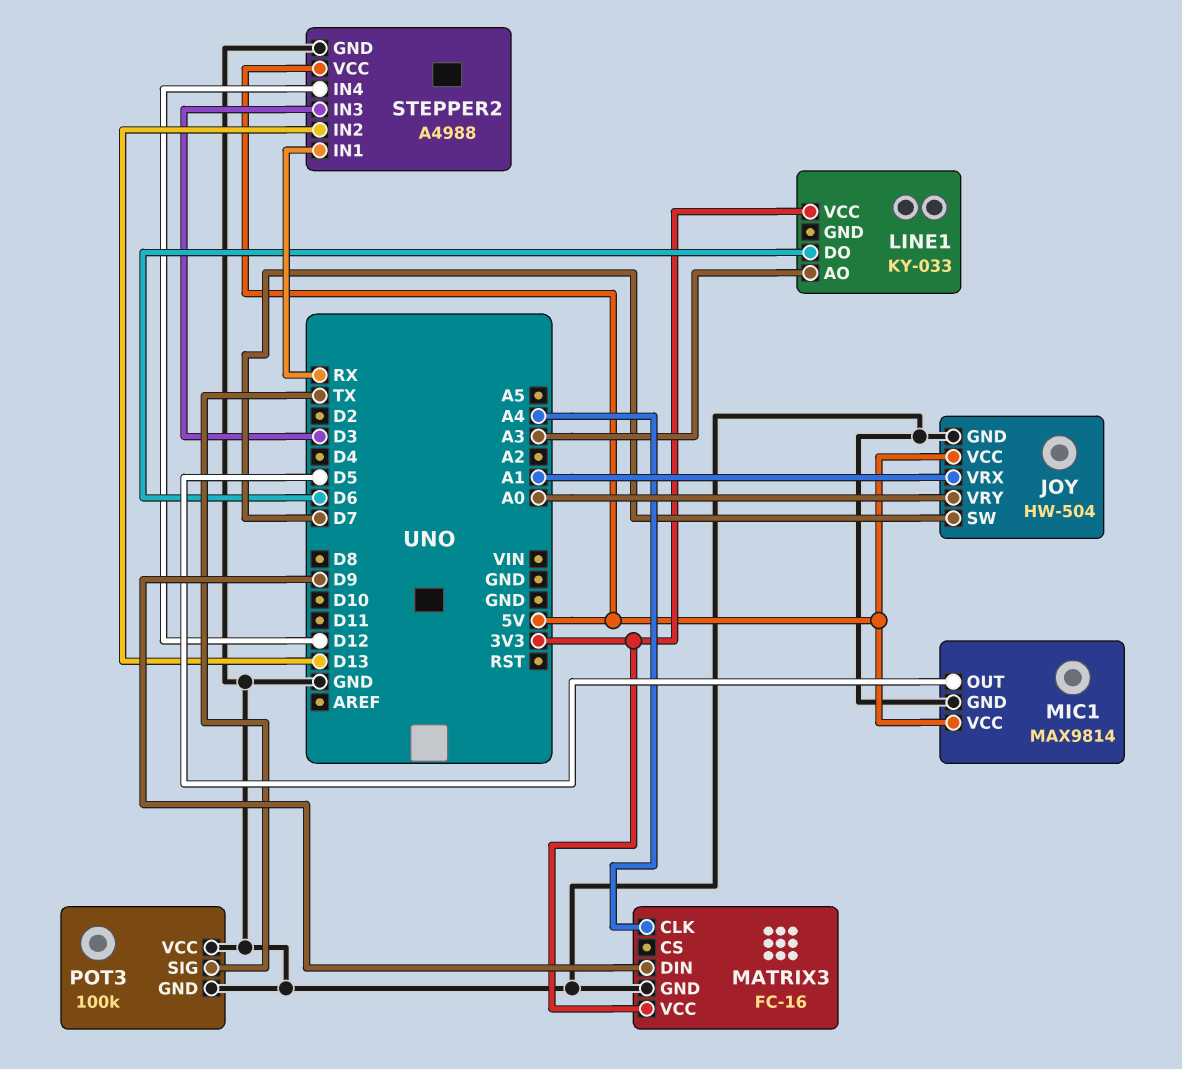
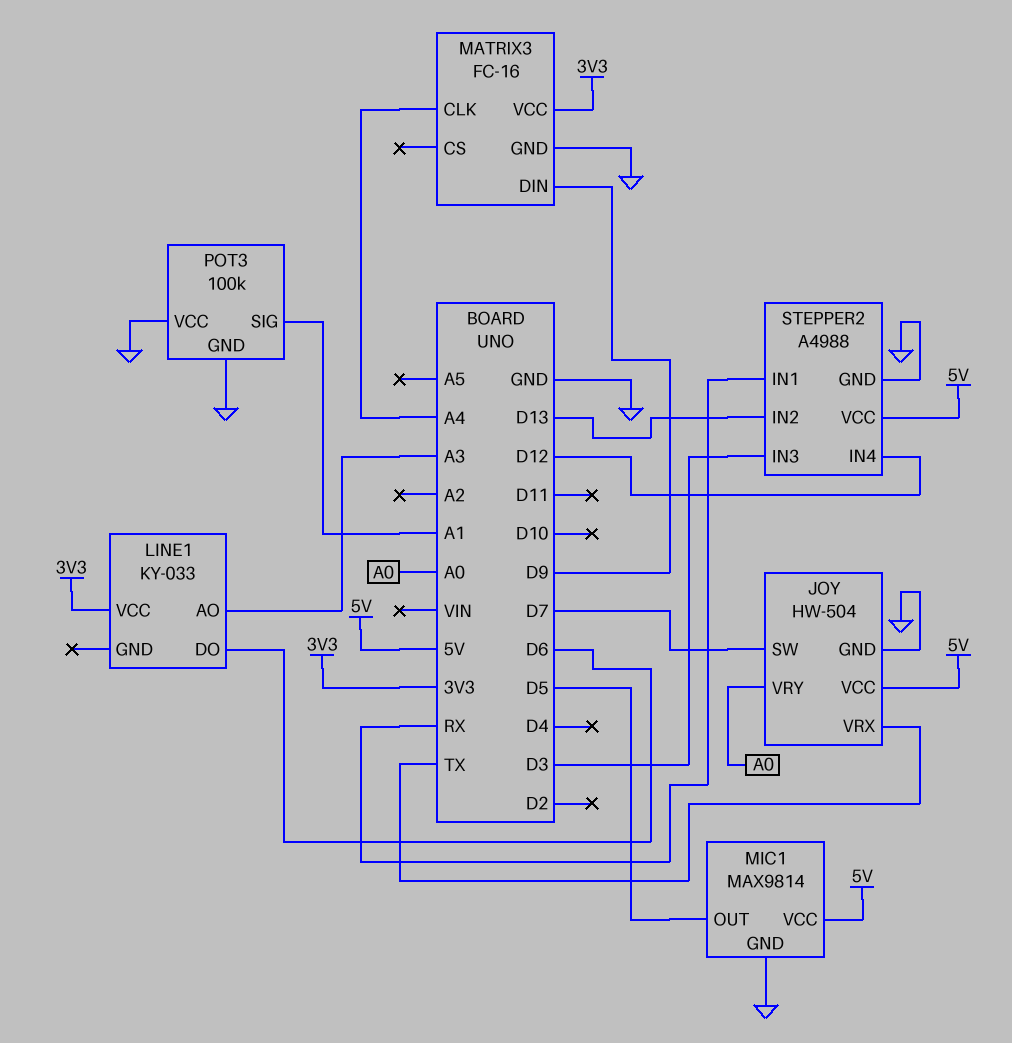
JOY pin VRX: A1 -> TX
POT3 pin SIG: TX -> A1

